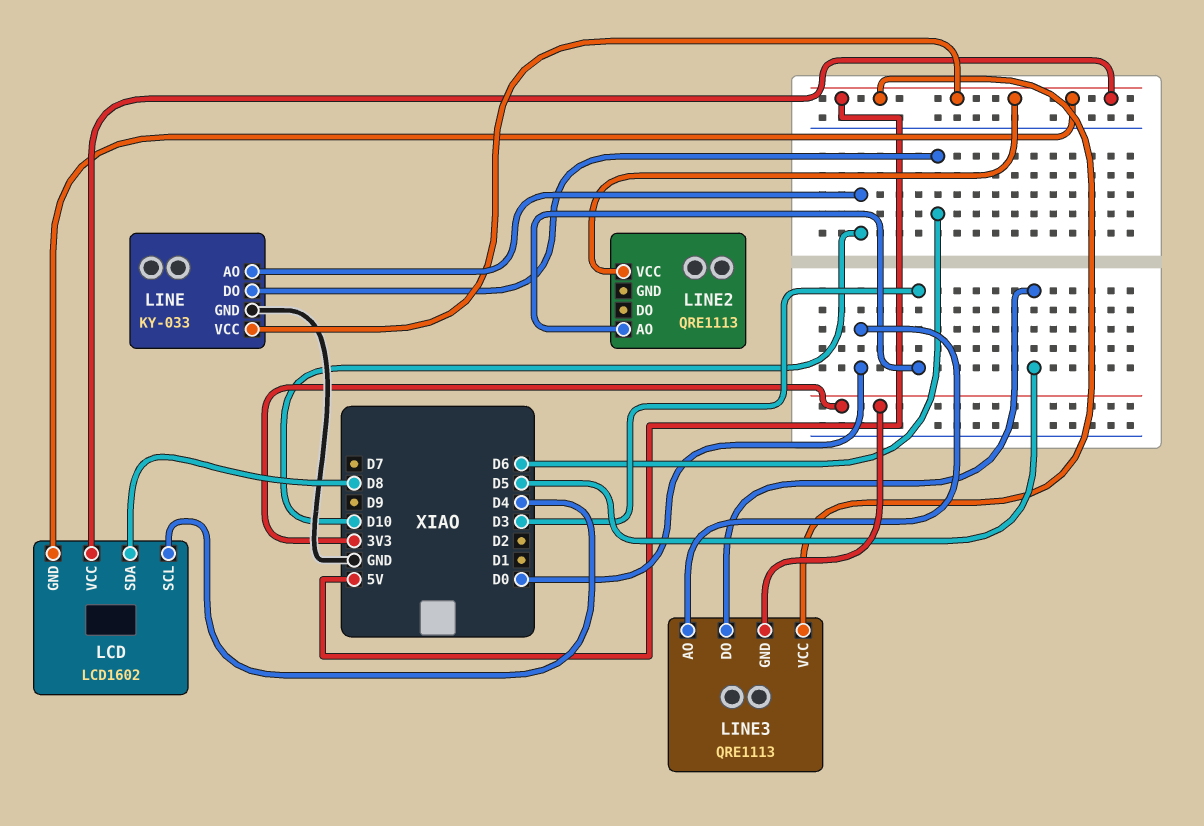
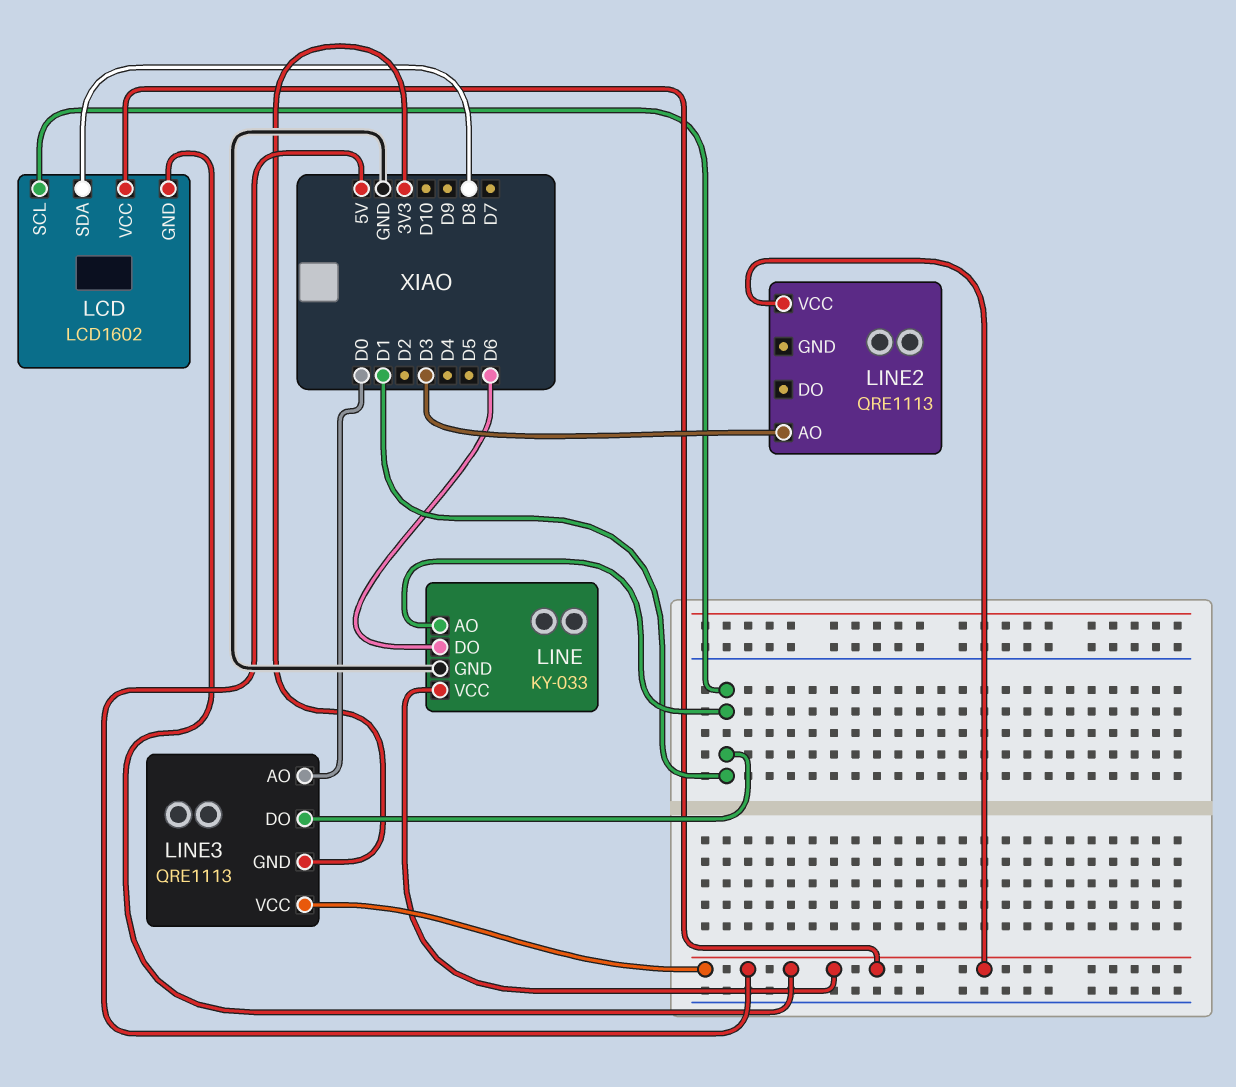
LCD pin SCL: D4 -> D1
LINE pin AO: D10 -> D1
LINE3 pin DO: D5 -> D1

